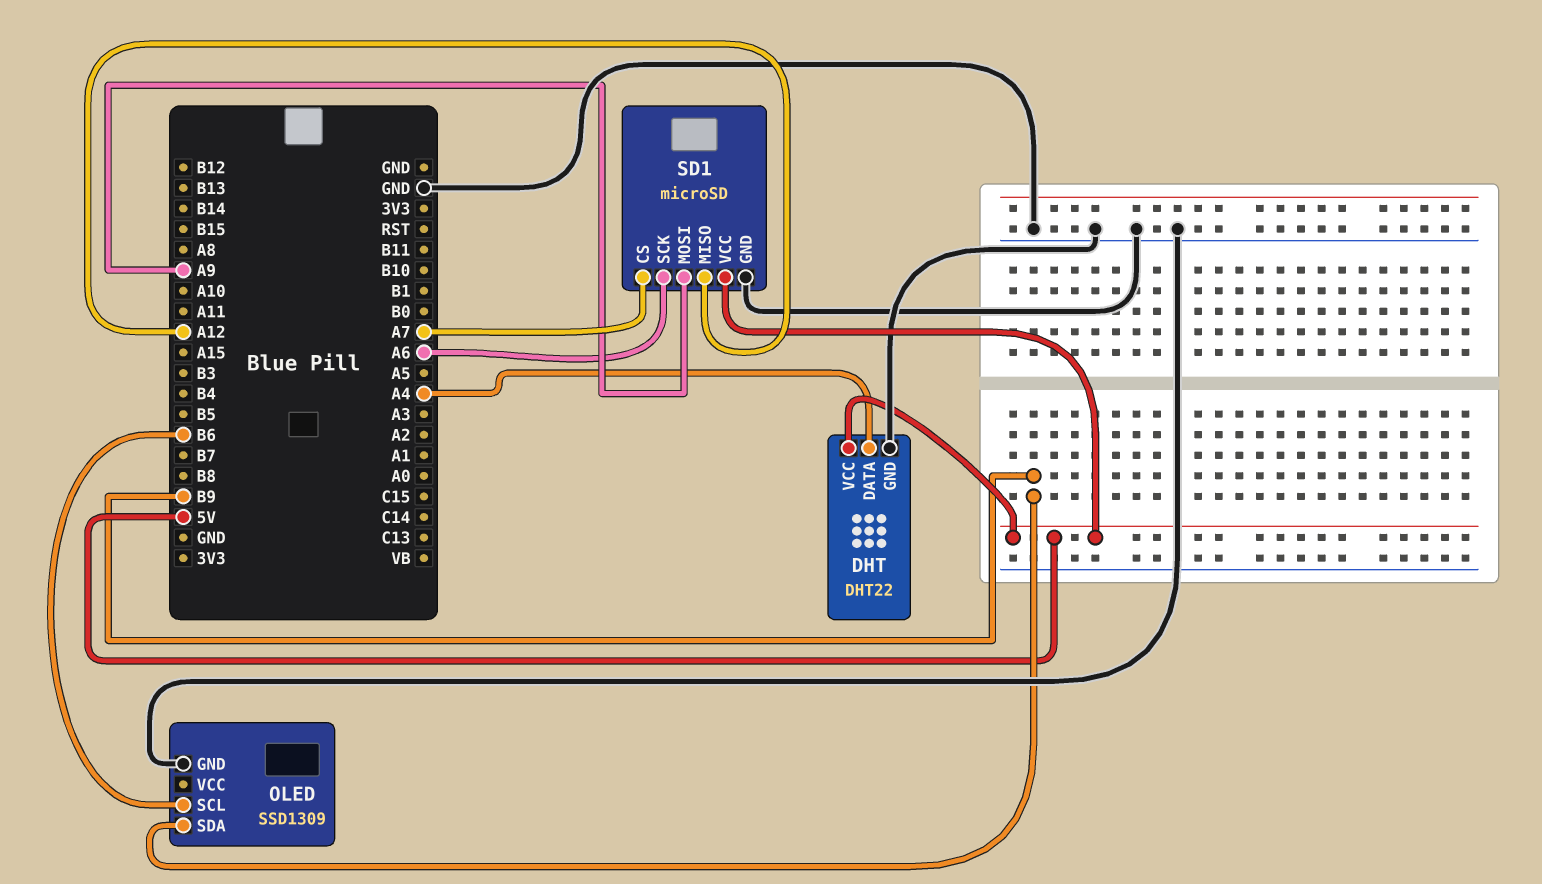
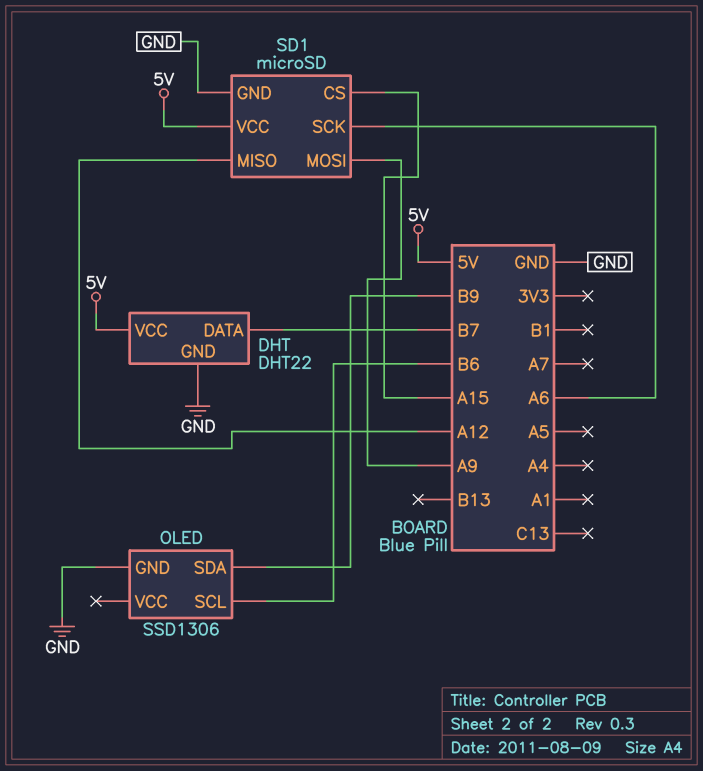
DHT pin DATA: A4 -> B7
OLED: SSD1309 -> SSD1306
SD1 pin CS: A7 -> A15

